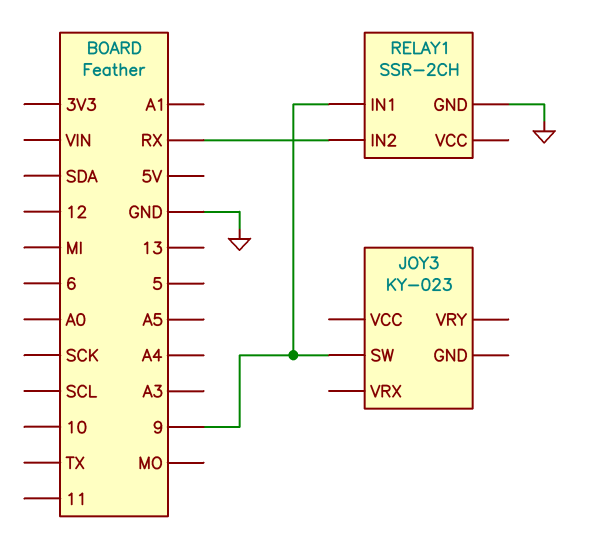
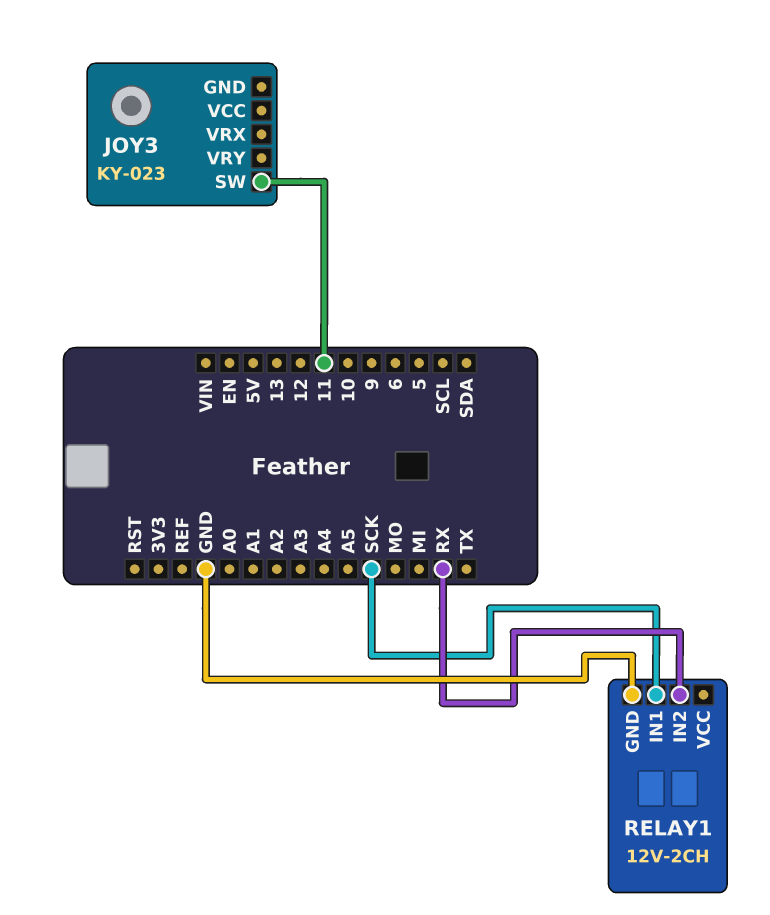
JOY3 pin SW: 9 -> 11
RELAY1: SSR-2CH -> 12V-2CH
RELAY1 pin IN1: 9 -> SCK

